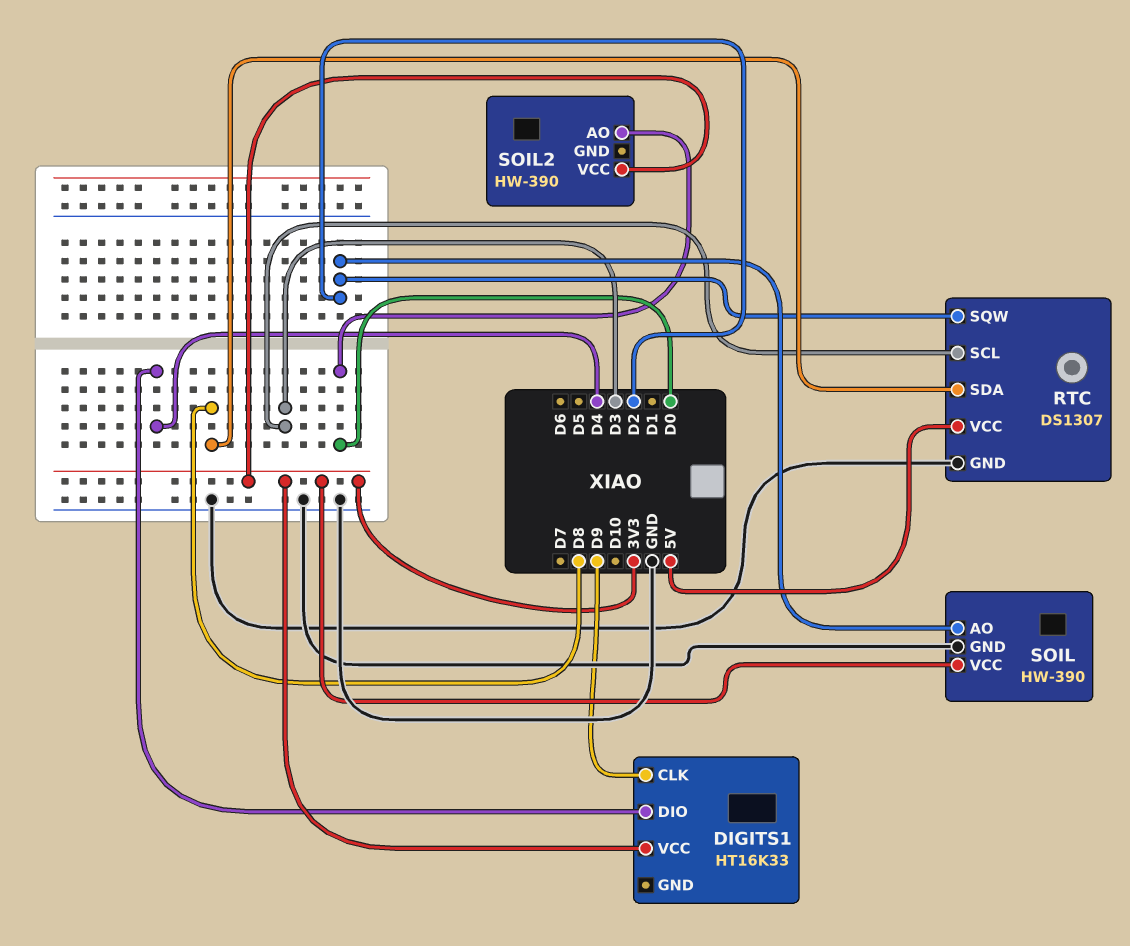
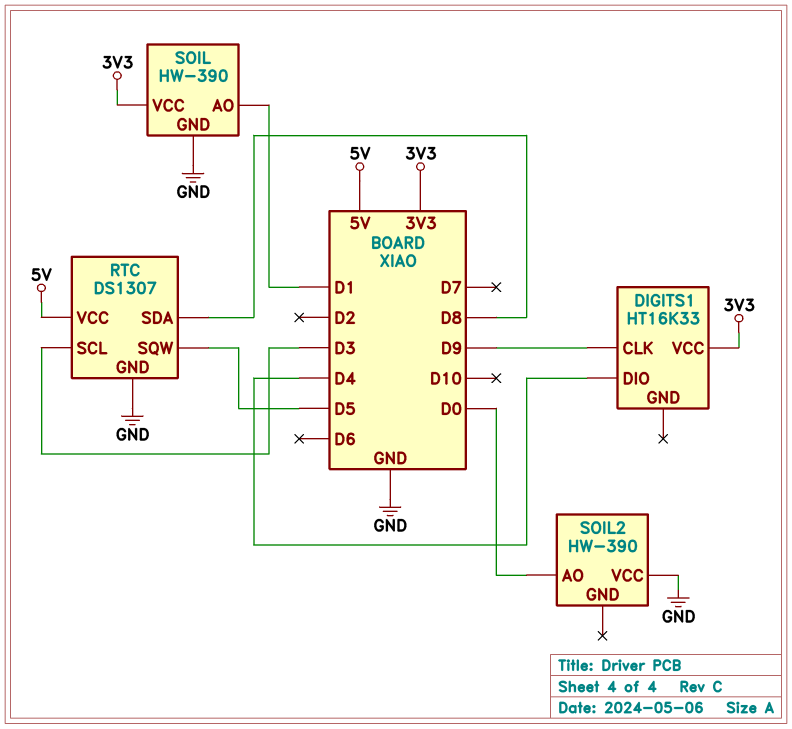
RTC pin SQW: D2 -> D5
SOIL pin AO: D2 -> D1
SOIL2 pin VCC: 3V3 -> GND

